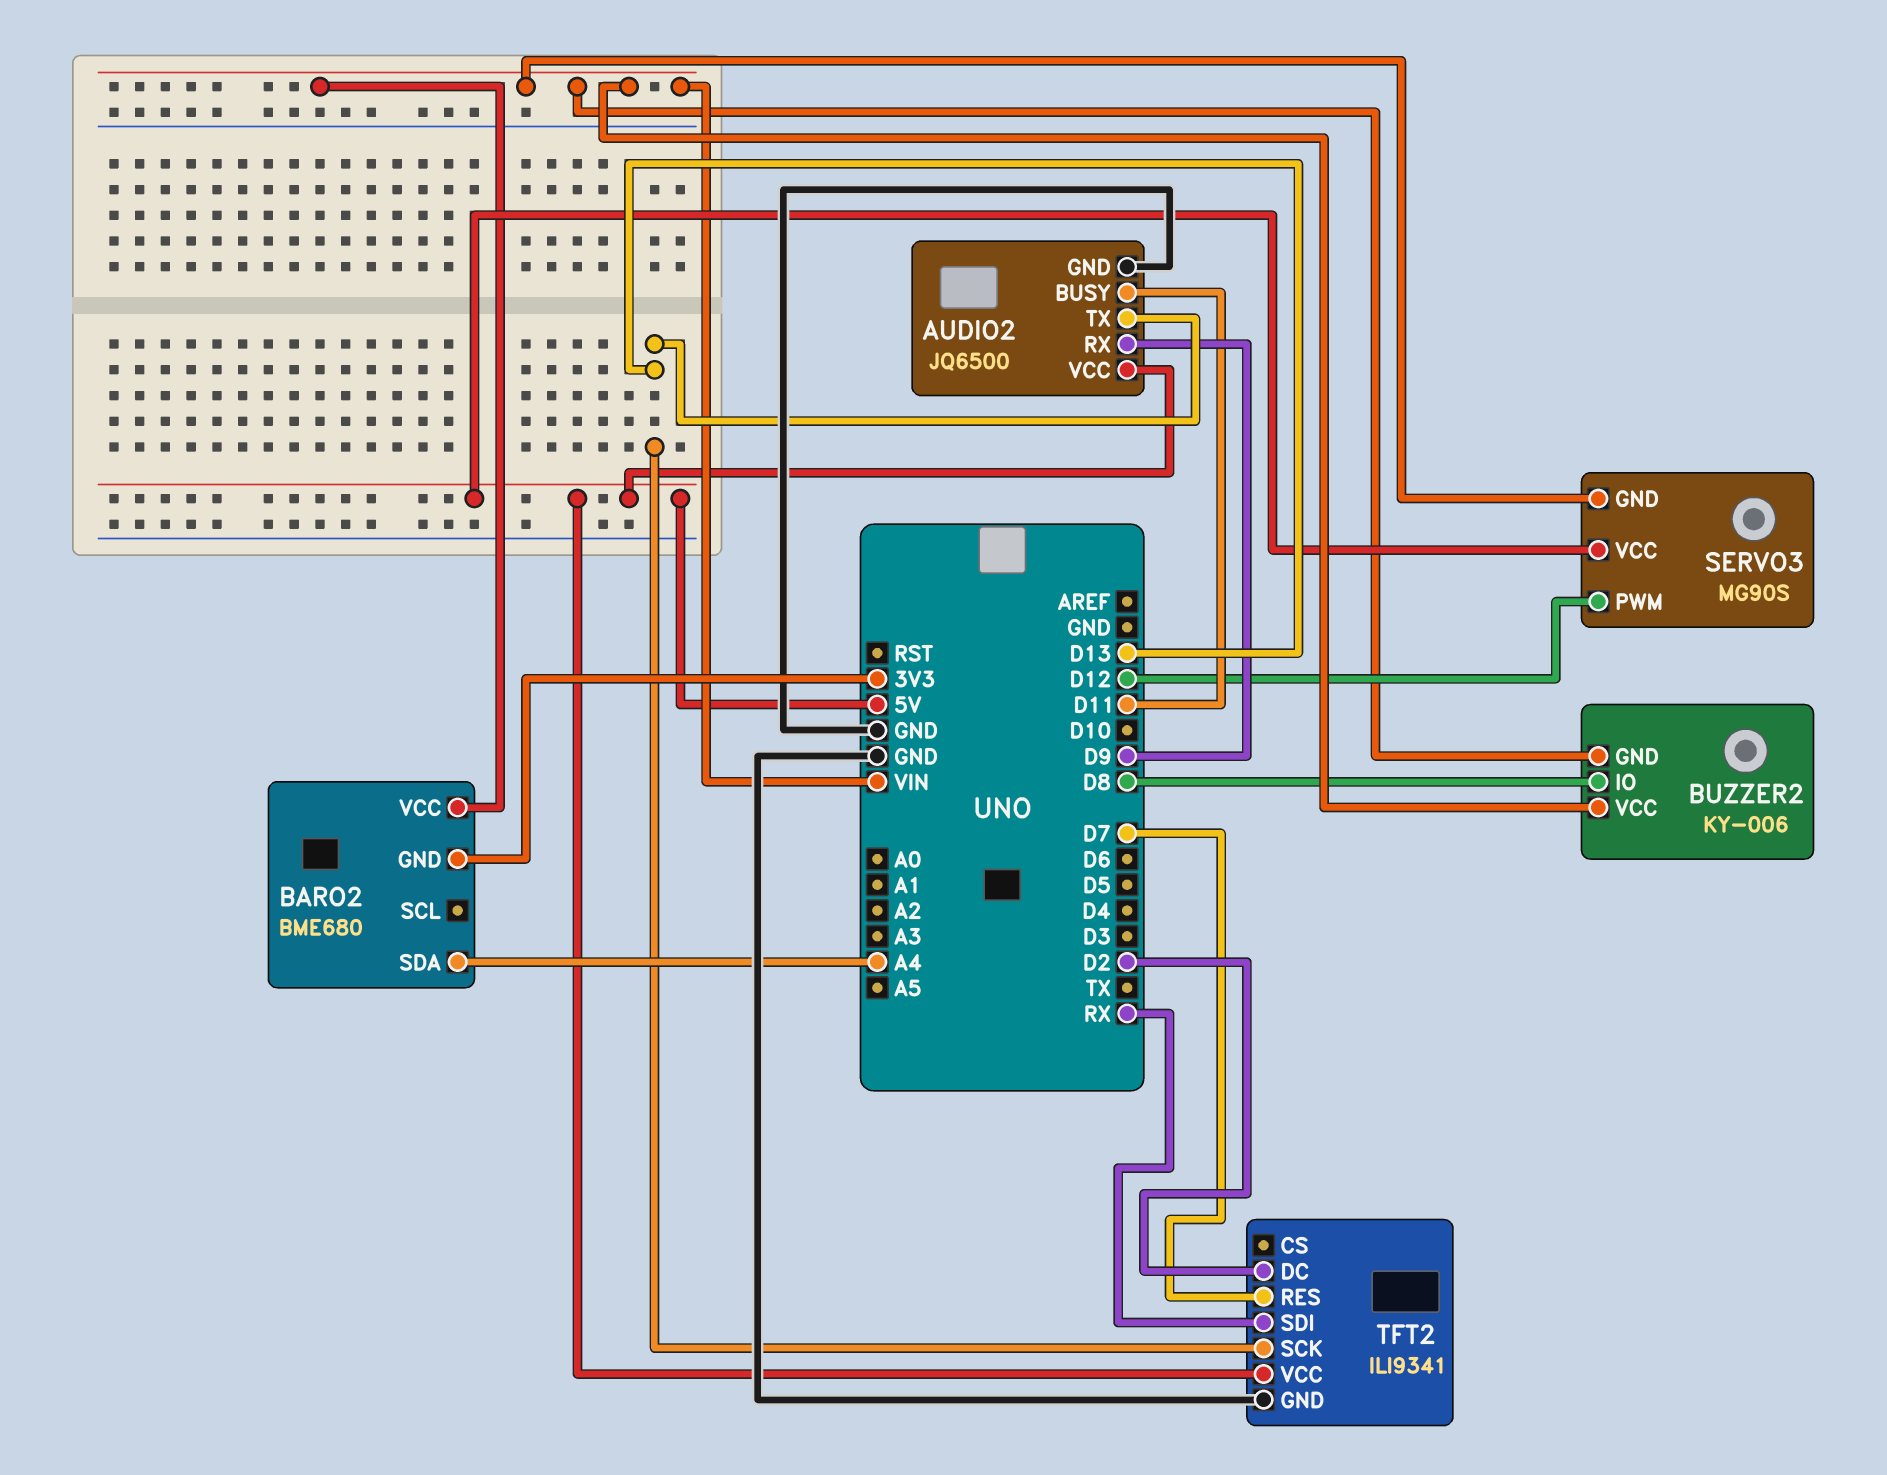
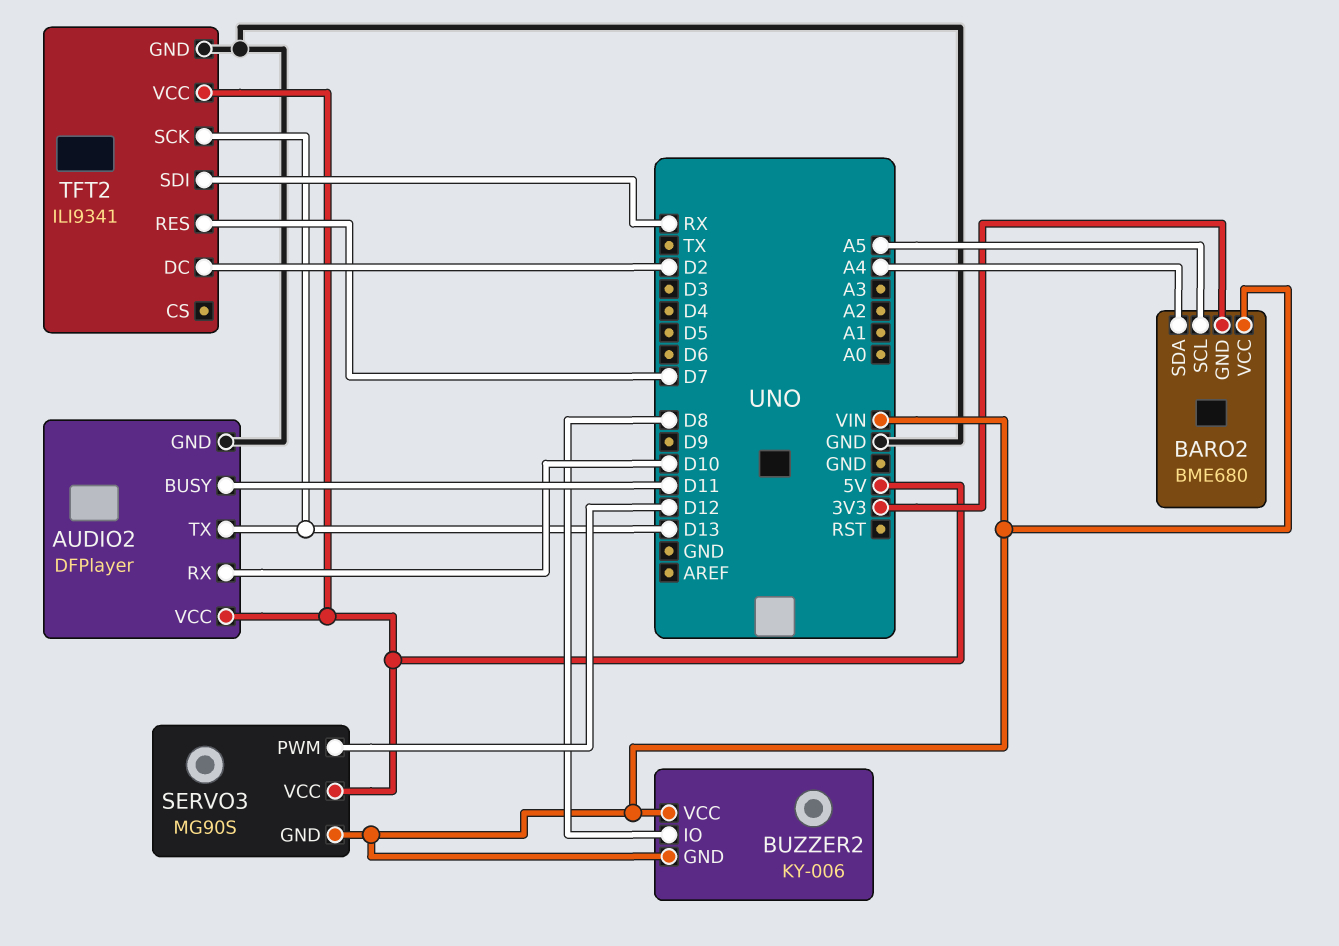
AUDIO2: JQ6500 -> DFPlayer
AUDIO2 pin RX: D9 -> D10
BARO2 pin SCL: none -> A5

